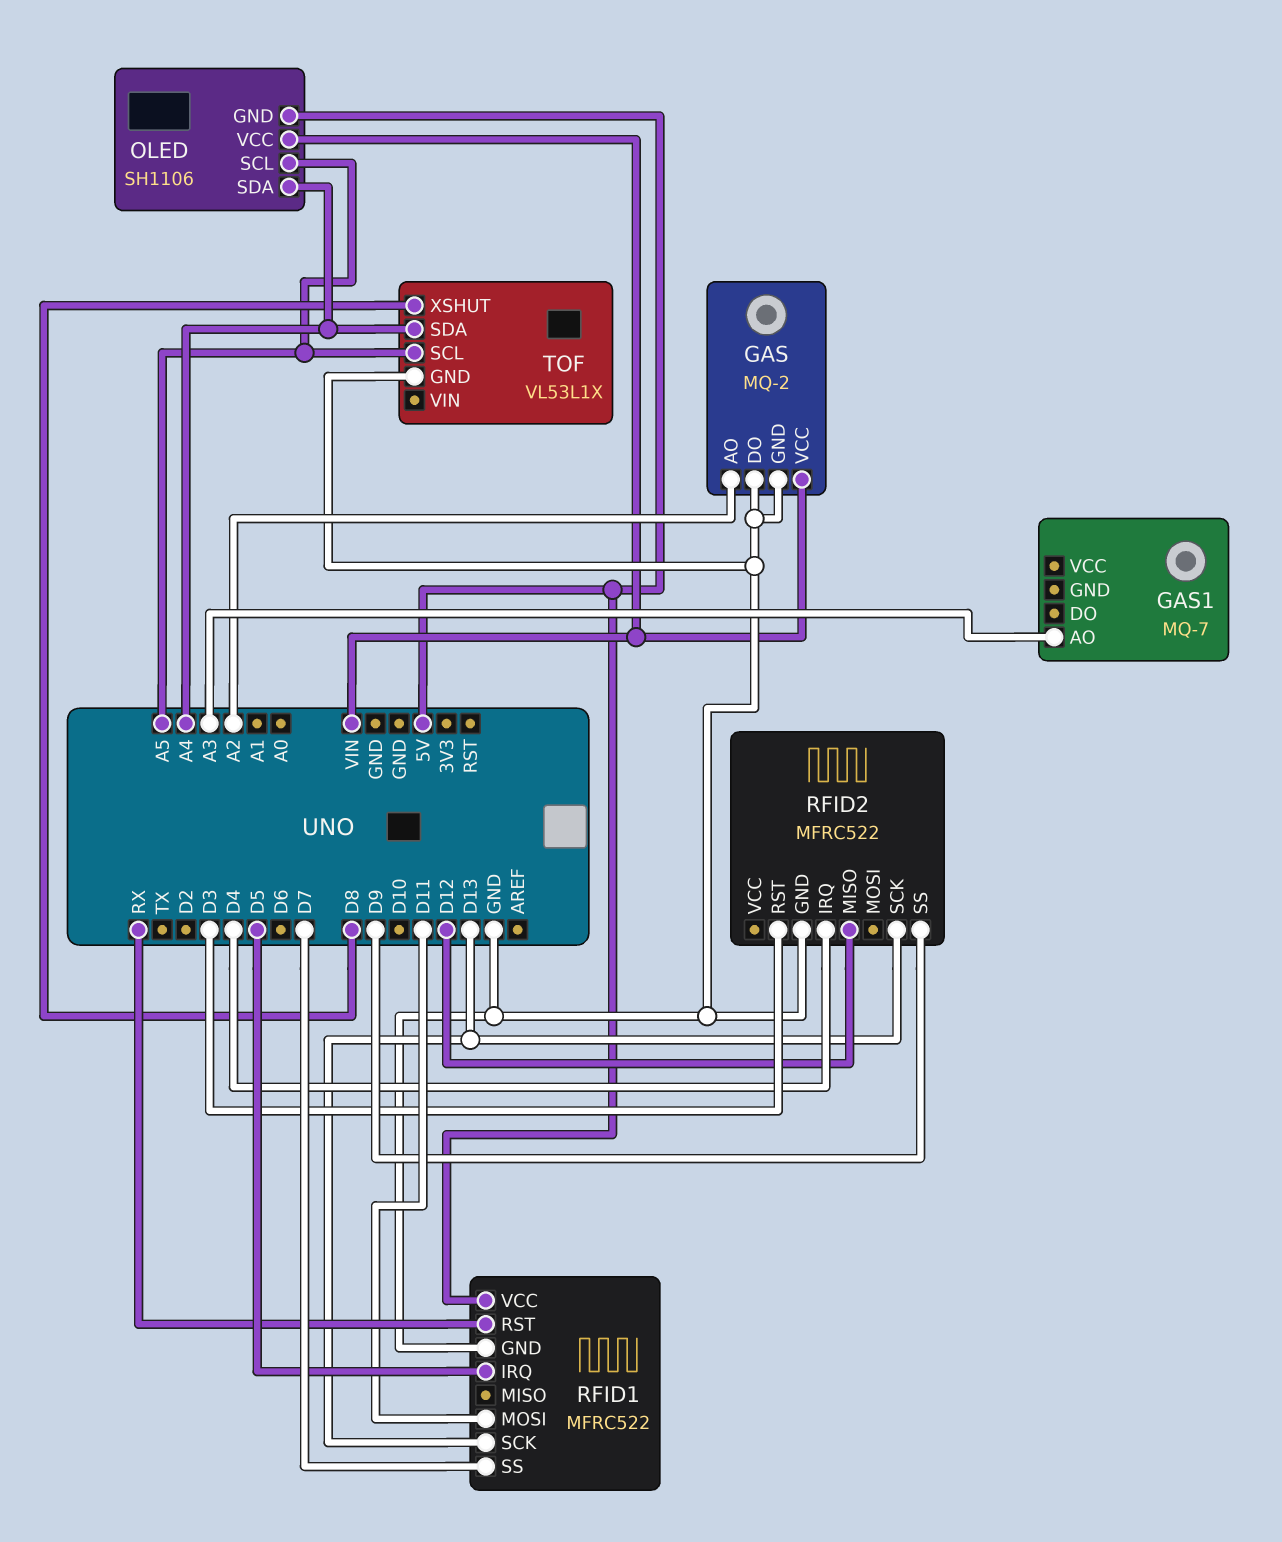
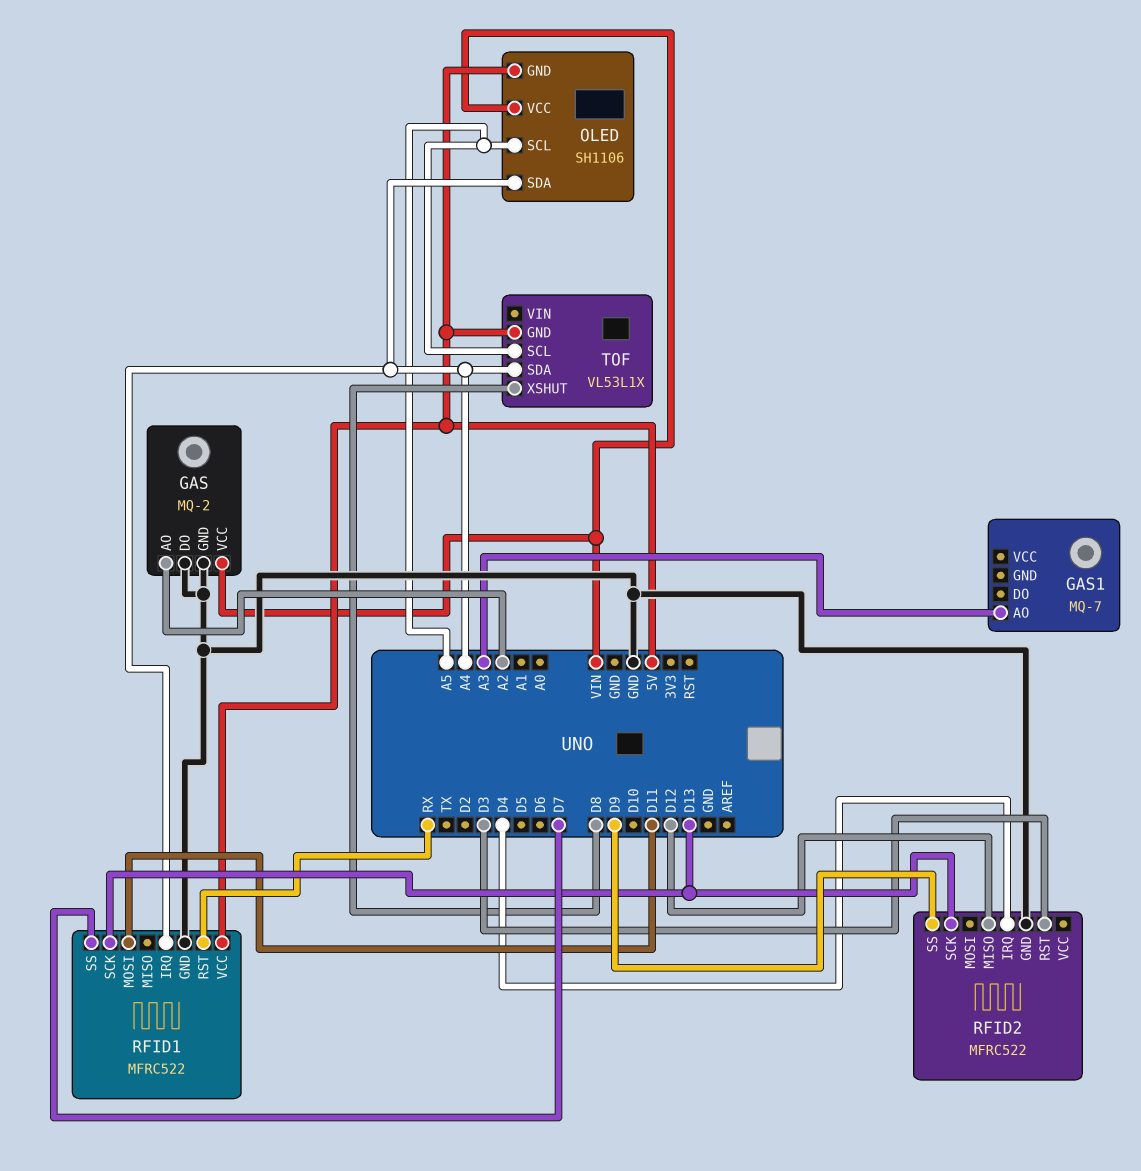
RFID1 pin IRQ: D5 -> A4
TOF pin GND: GND -> 5V

